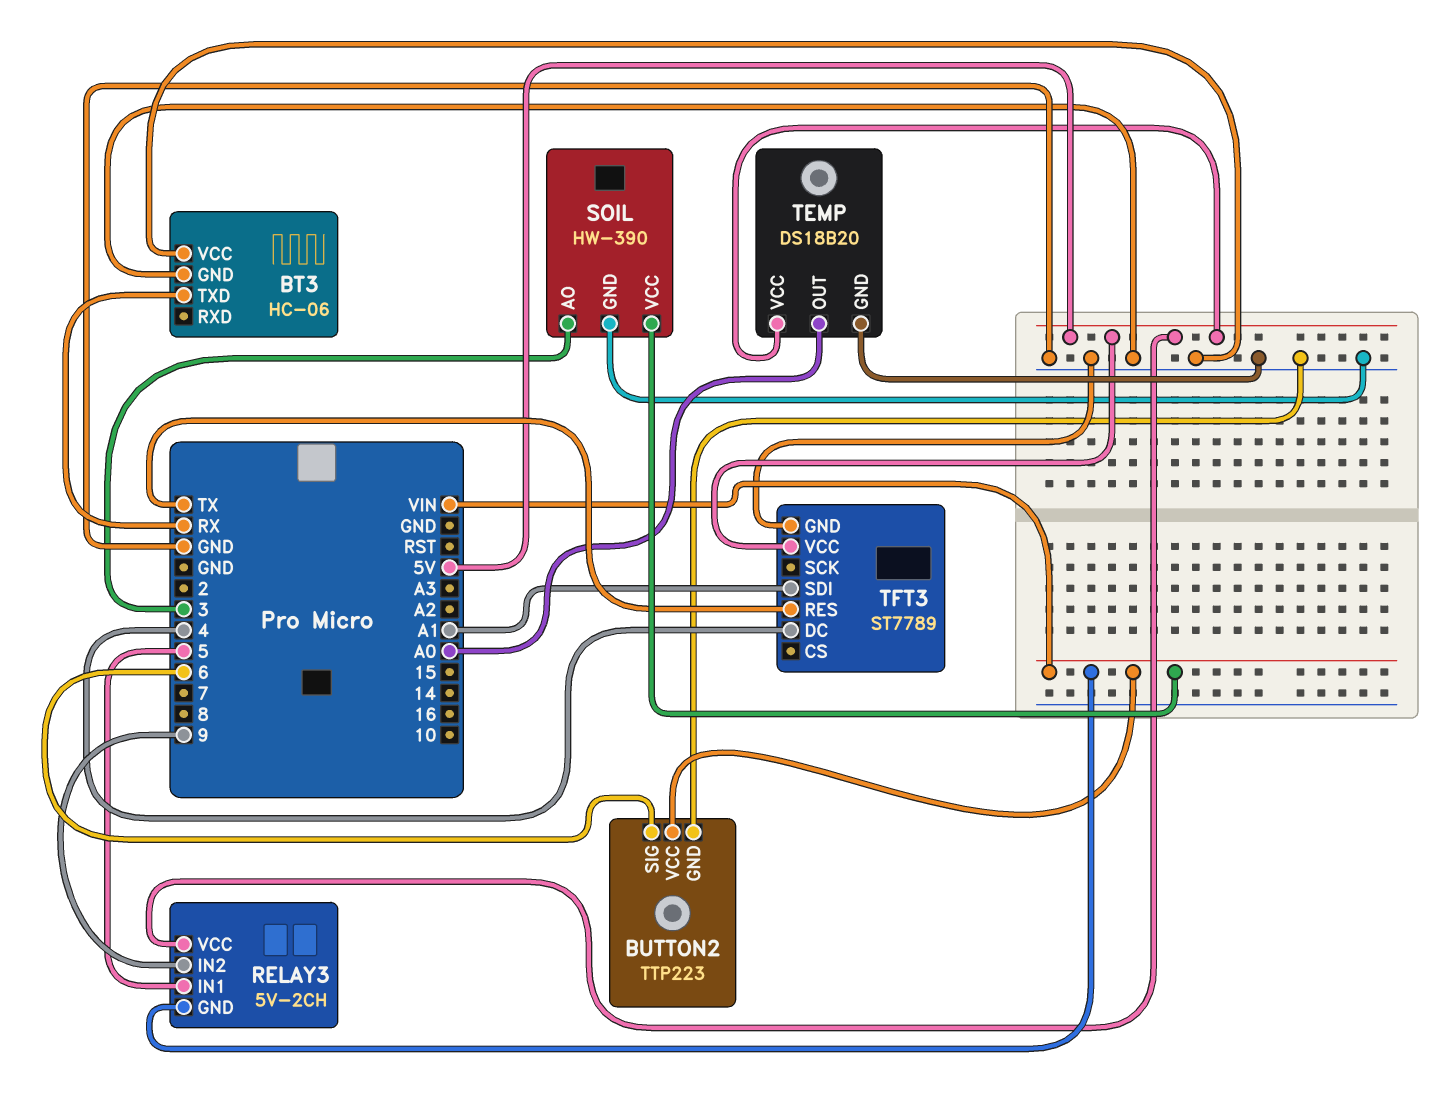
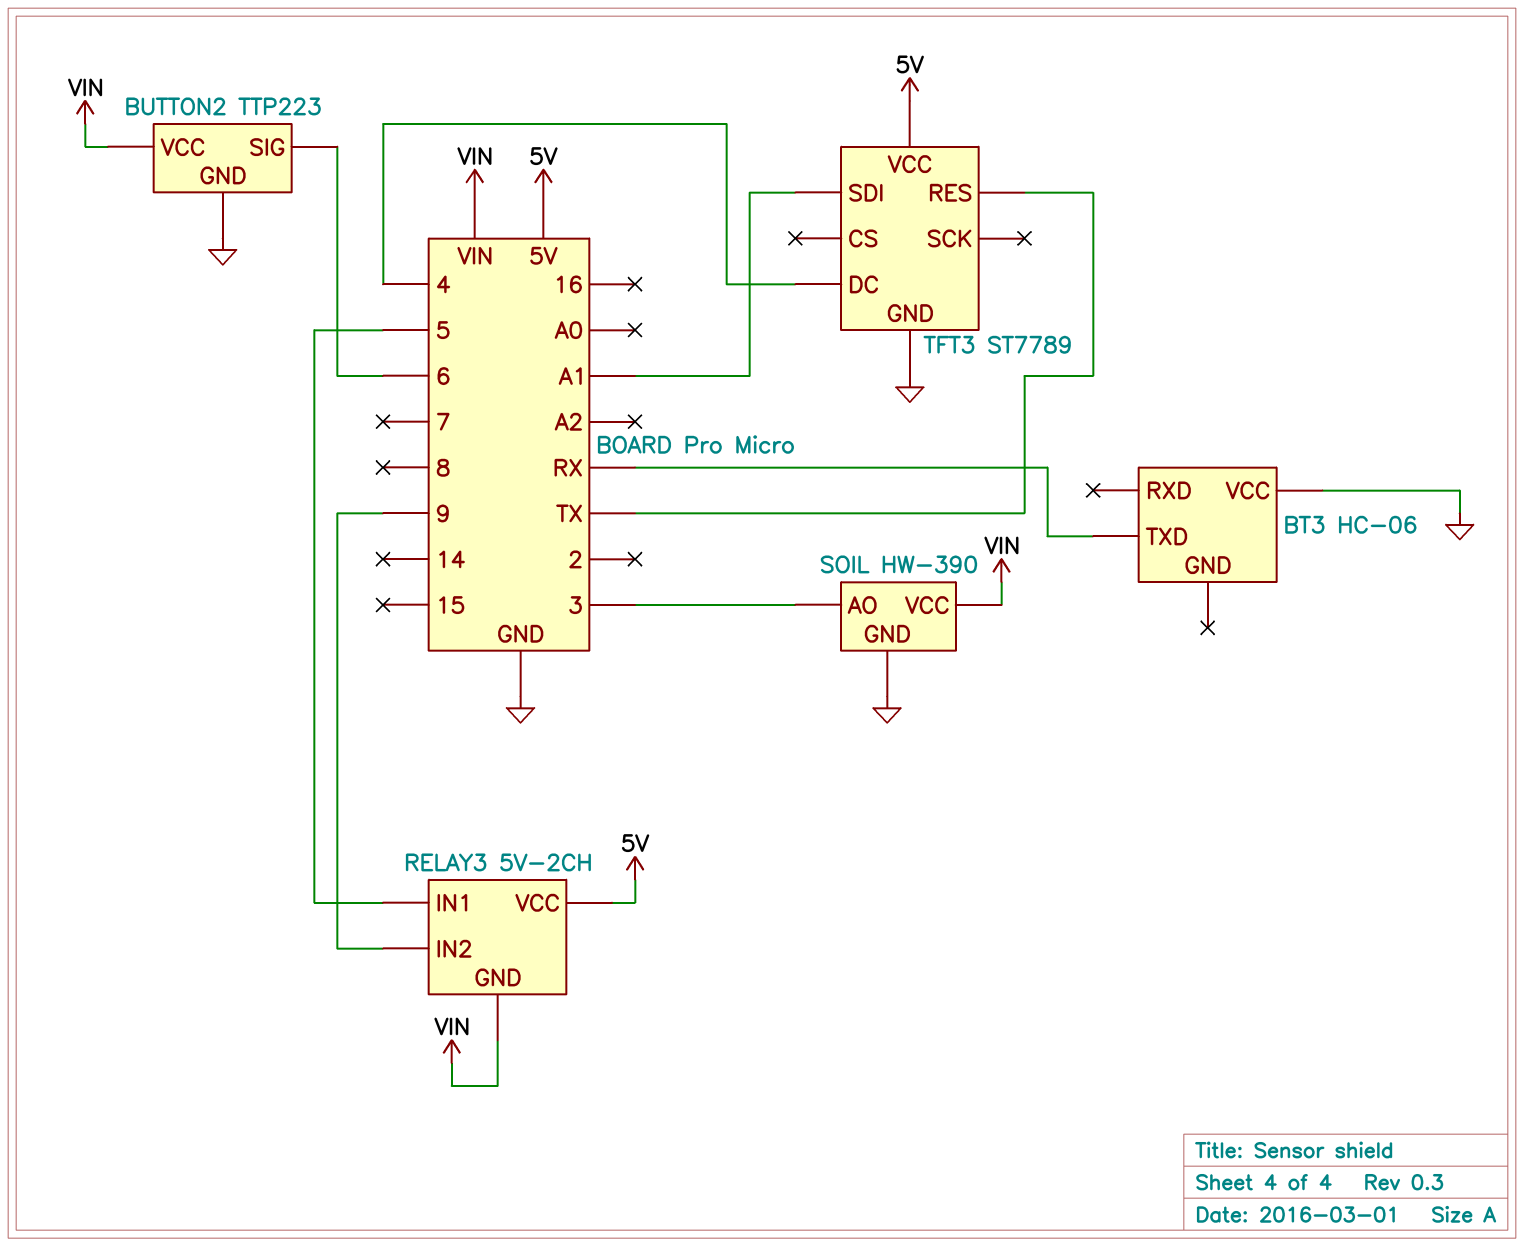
BT3 pin GND: GND -> none
TEMP: DS18B20 -> none
TEMP pin GND: GND -> none
TEMP pin OUT: A0 -> none
TEMP pin VCC: 5V -> none

